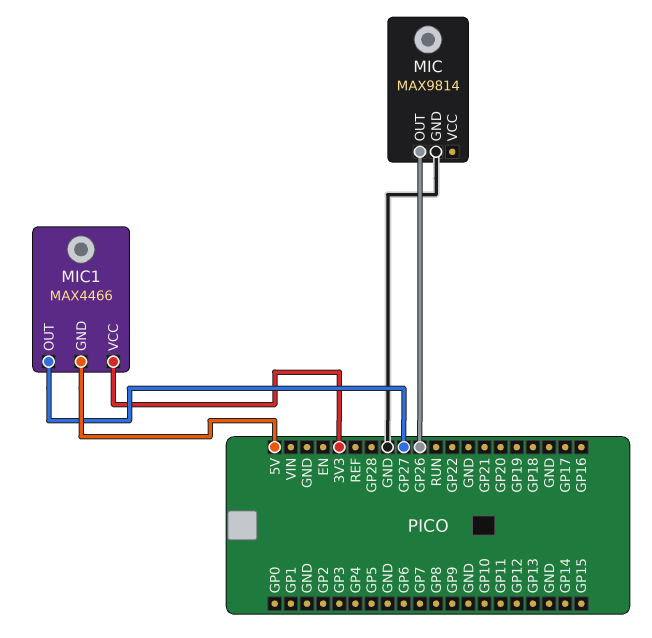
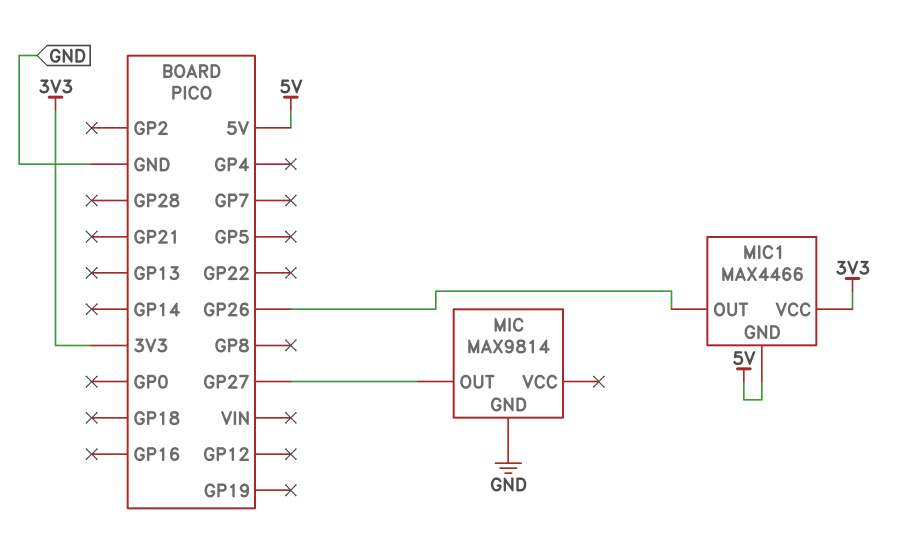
MIC pin OUT: GP26 -> GP27
MIC1 pin OUT: GP27 -> GP26

